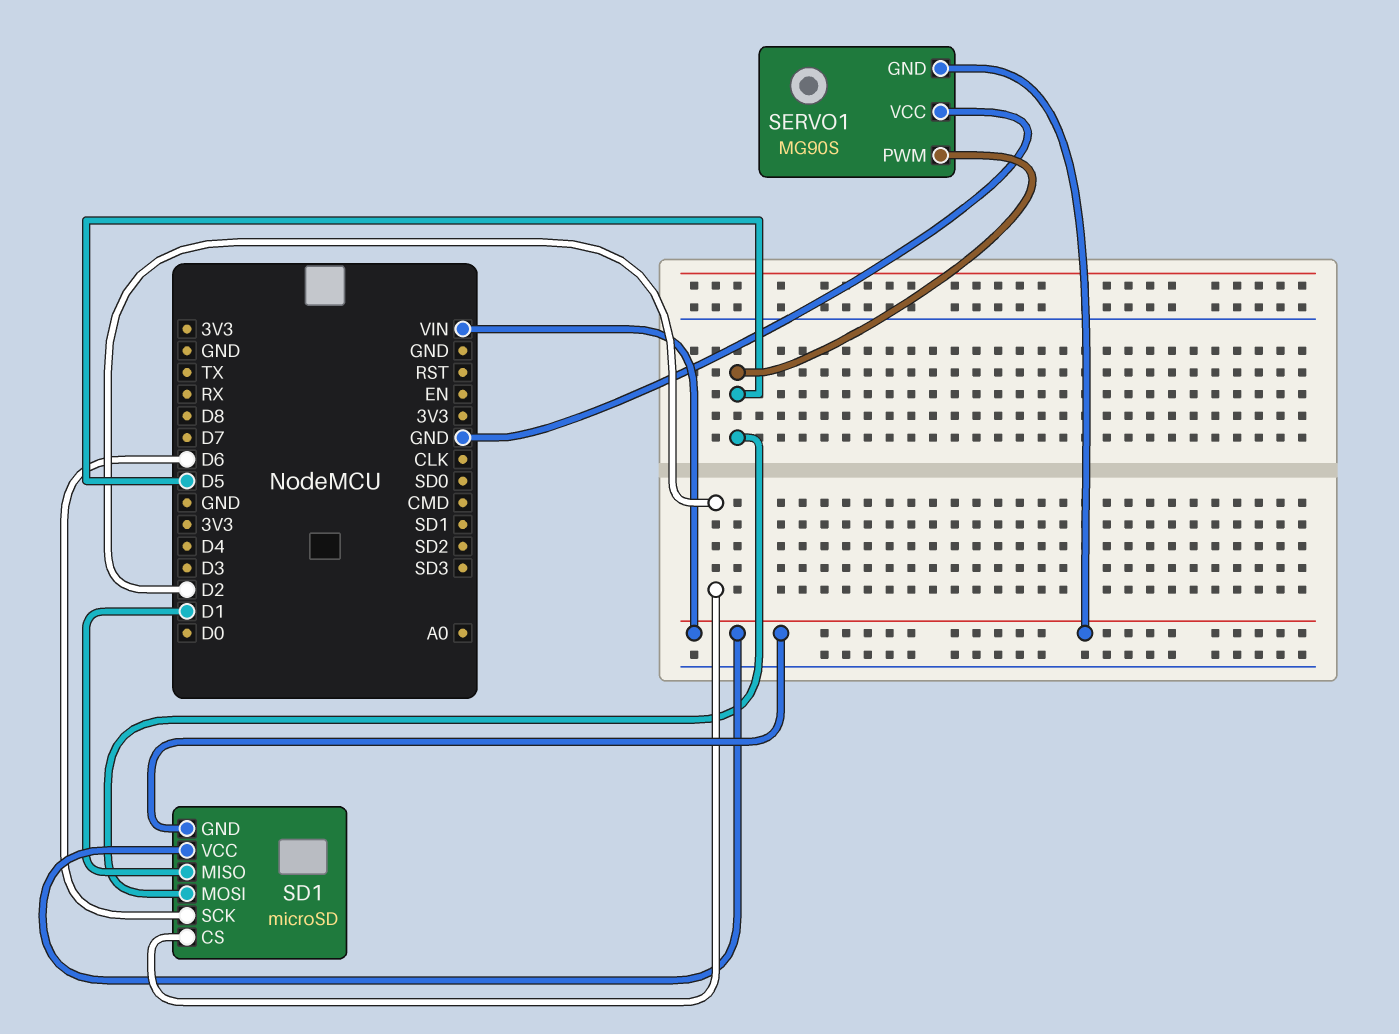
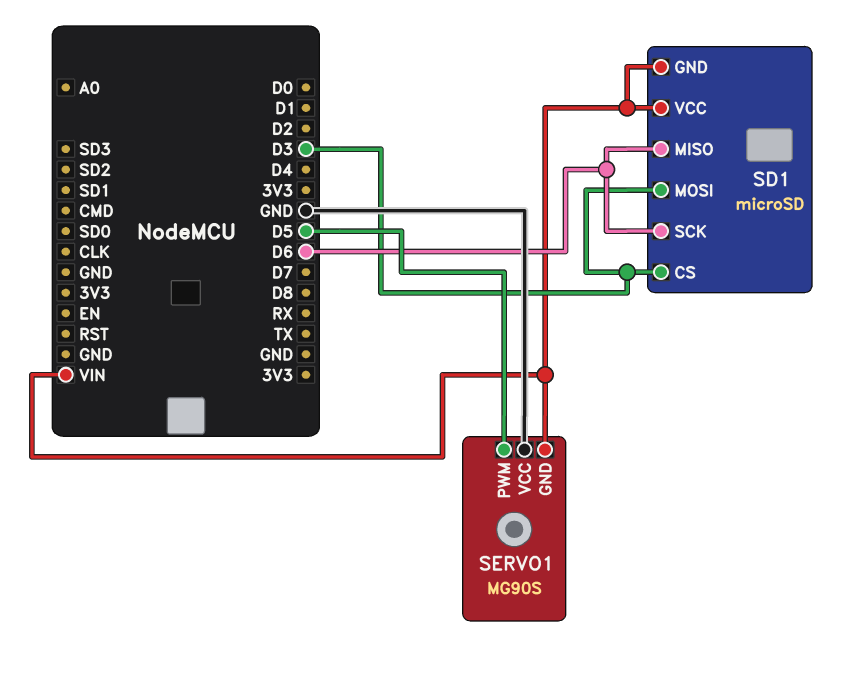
SD1 pin CS: D2 -> D3
SD1 pin MISO: D1 -> D6
SD1 pin MOSI: D5 -> D3

